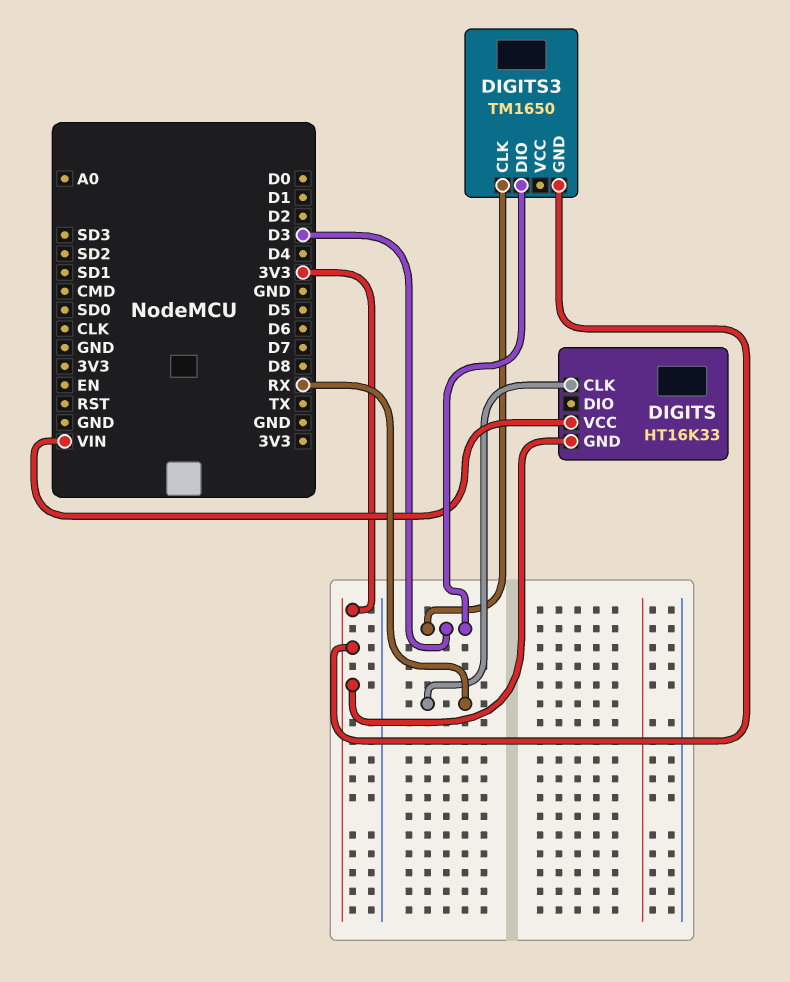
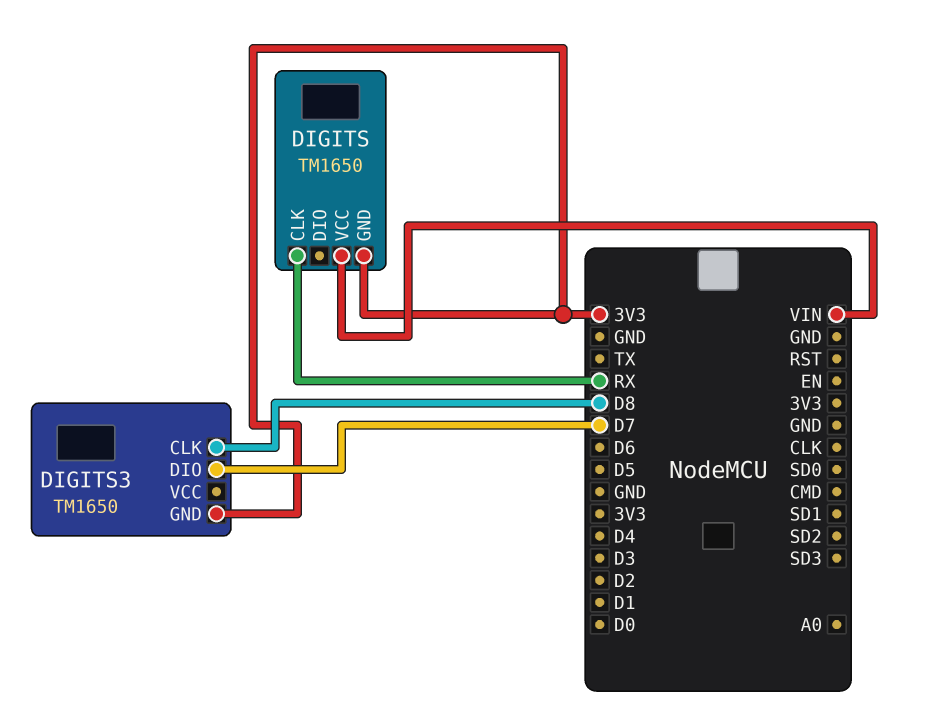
DIGITS: HT16K33 -> TM1650
DIGITS3 pin CLK: D3 -> D8
DIGITS3 pin DIO: D3 -> D7

